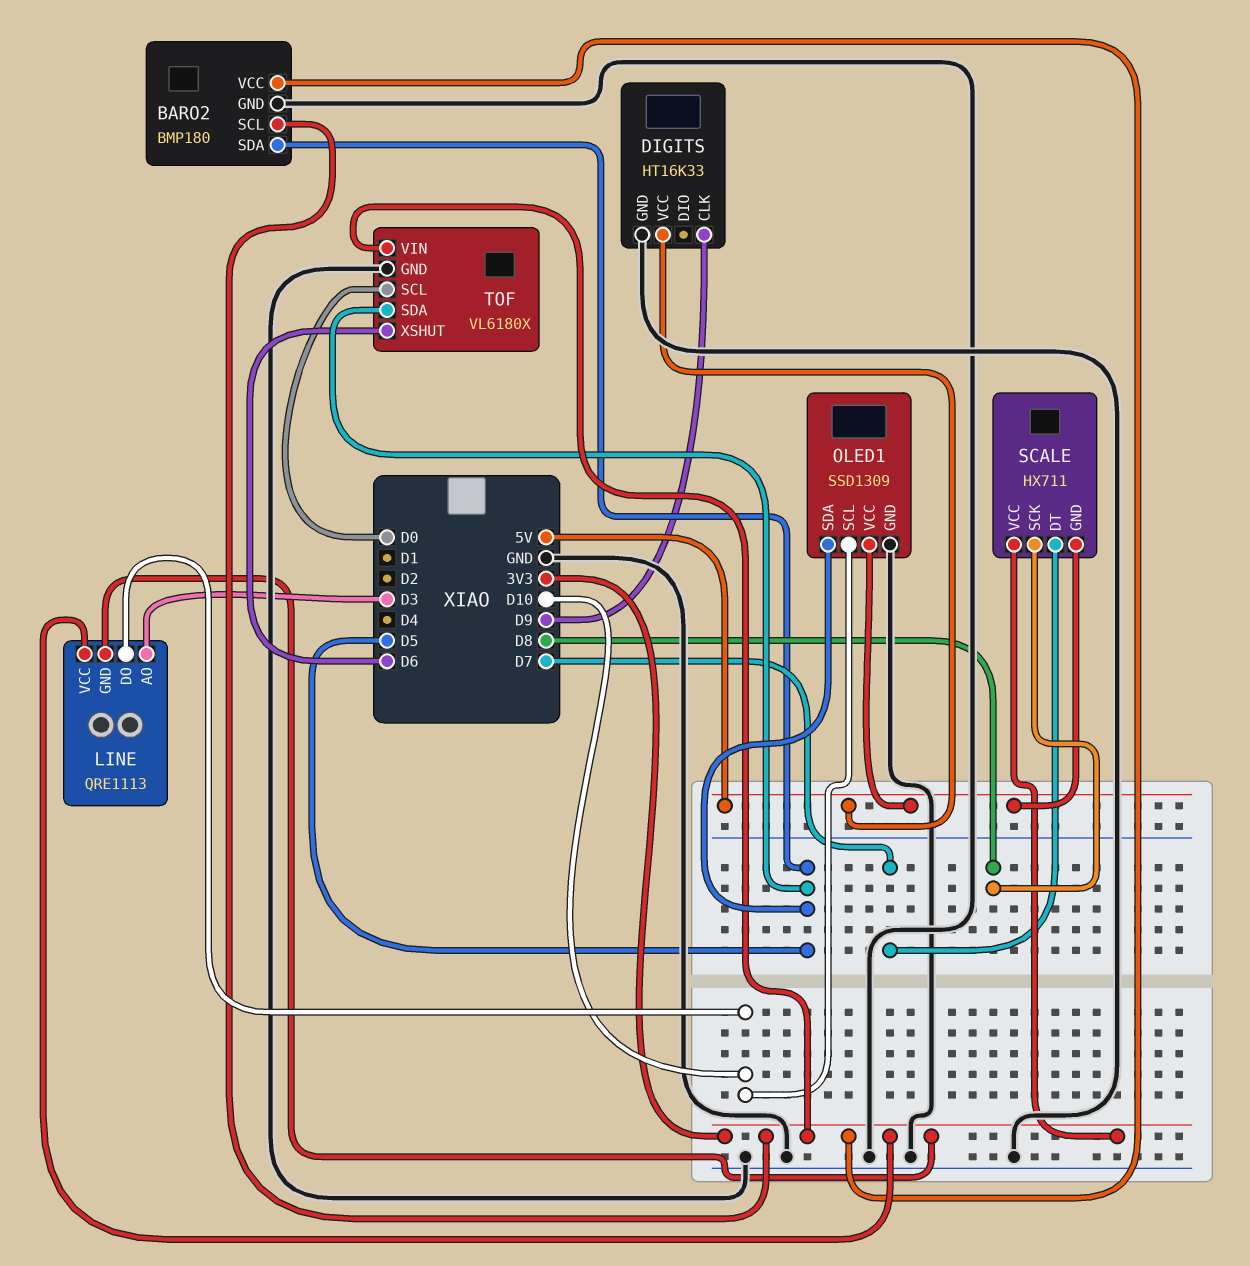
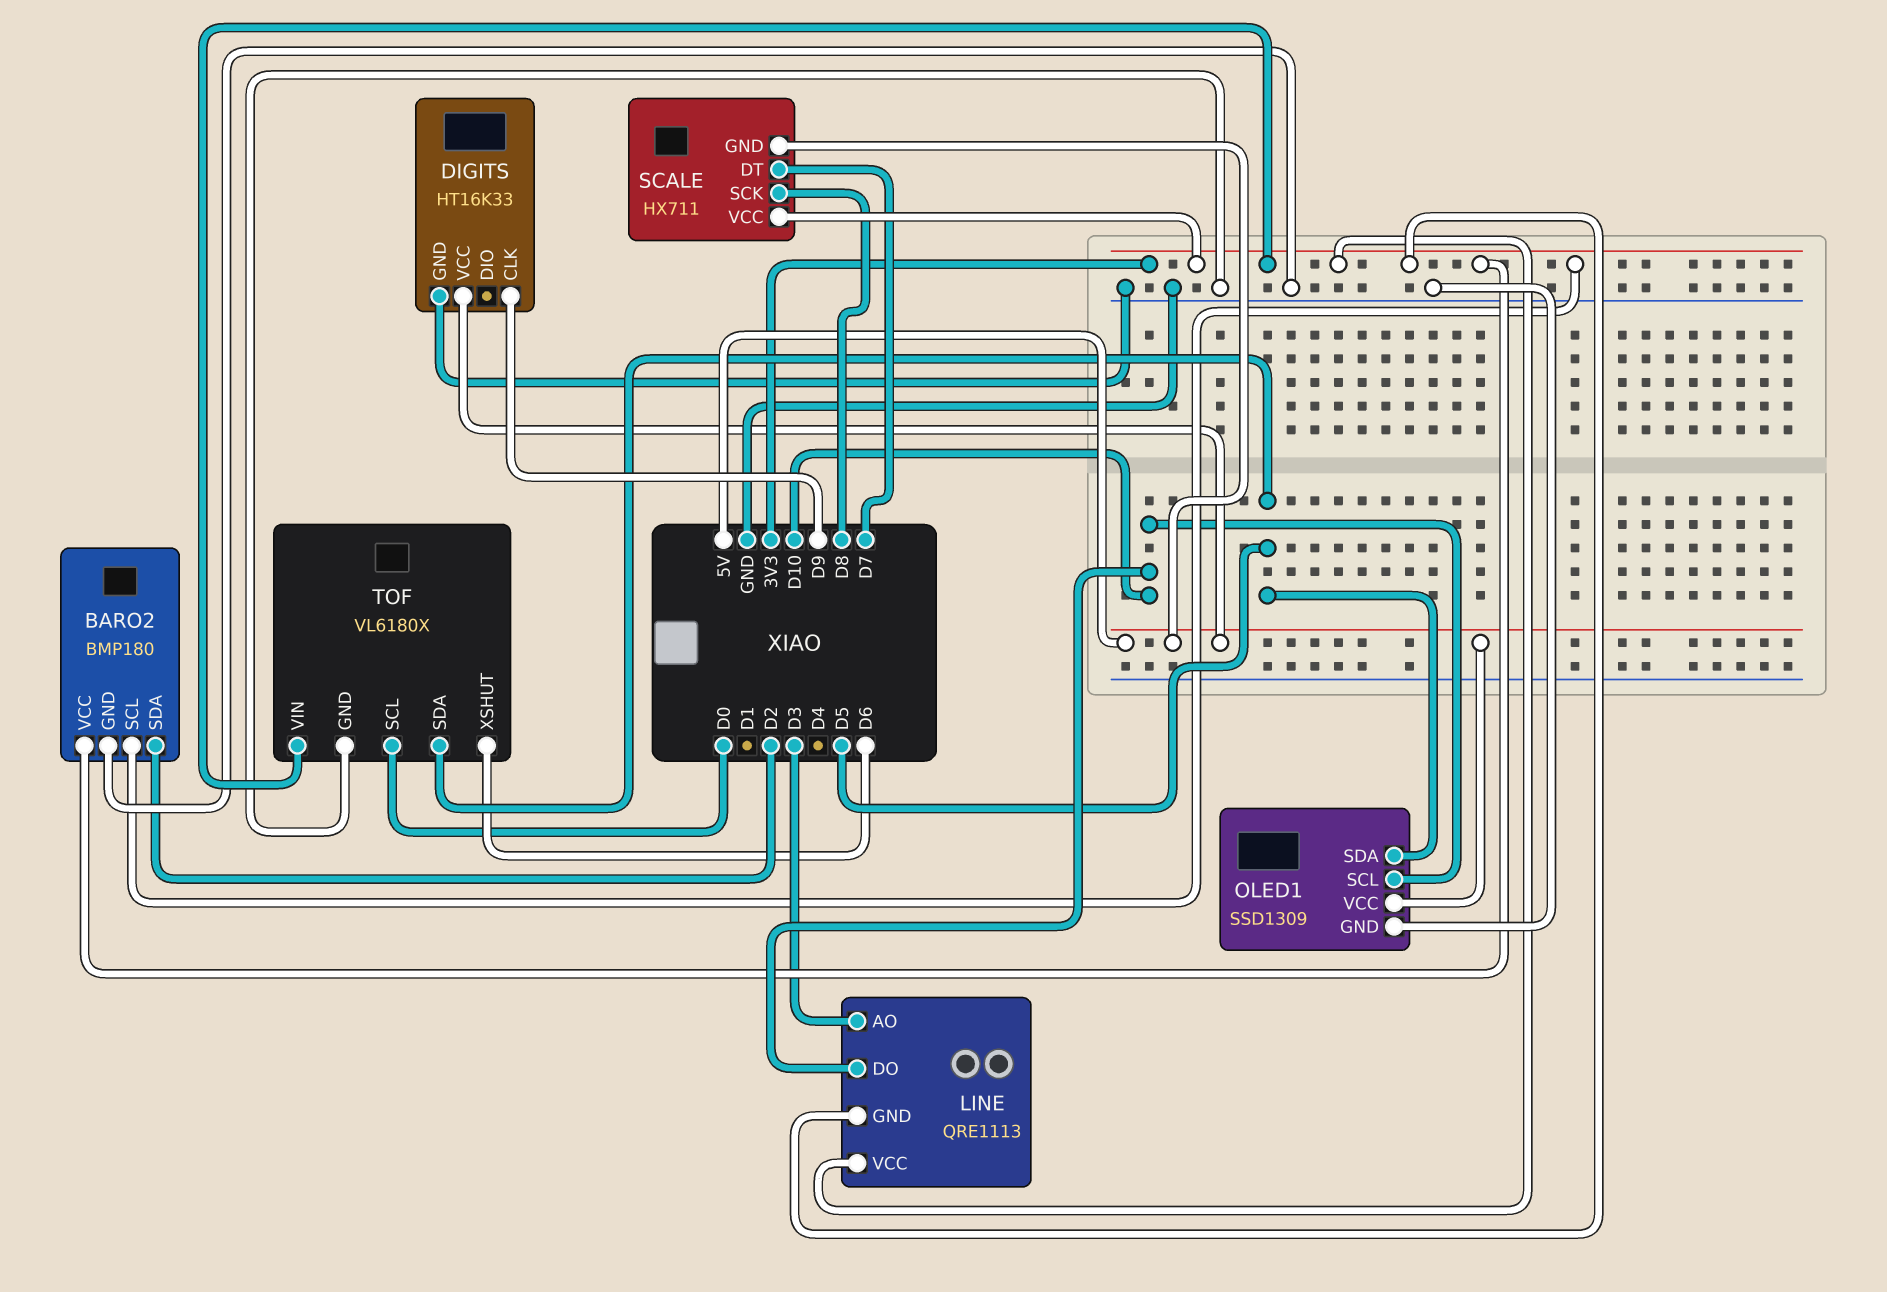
BARO2 pin SDA: D5 -> D2

